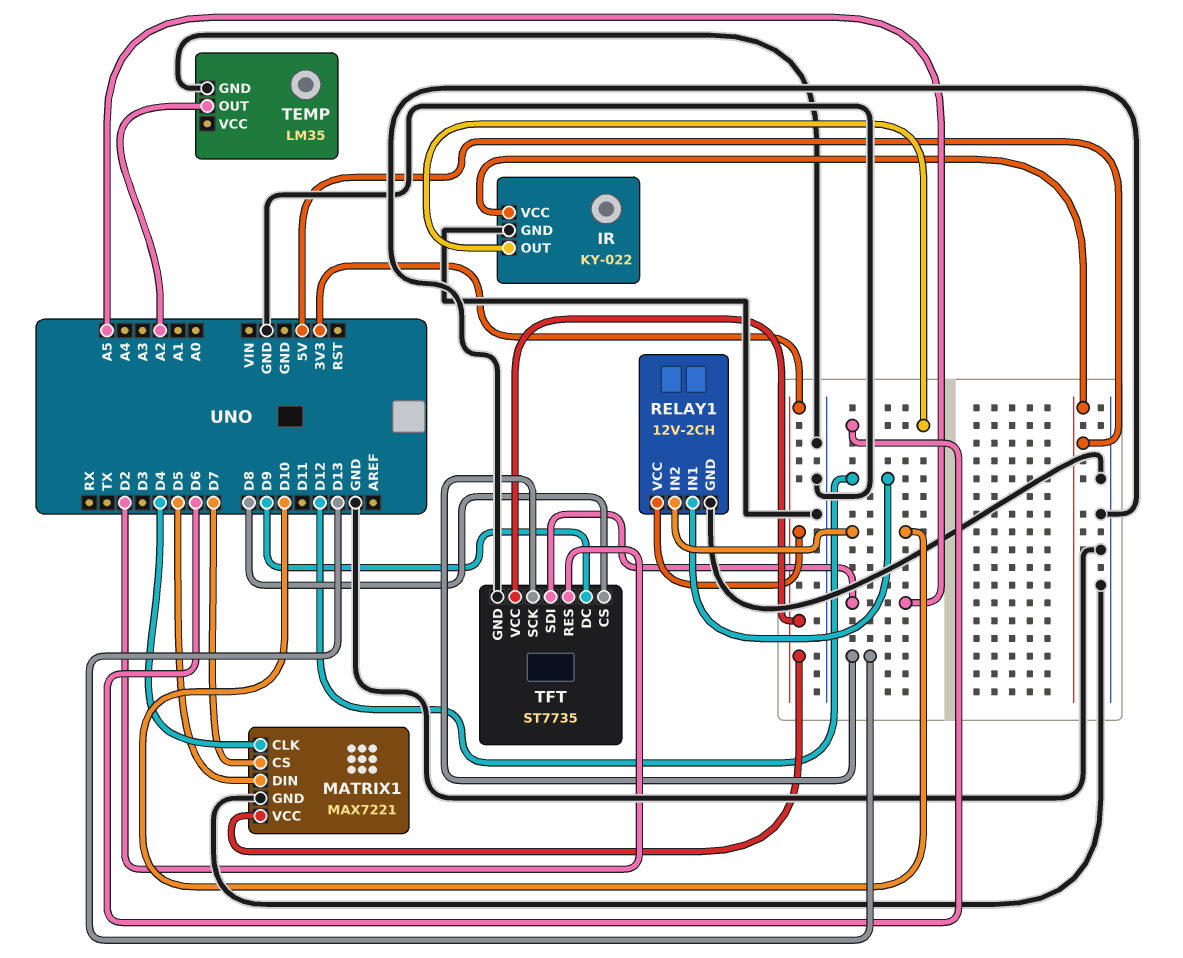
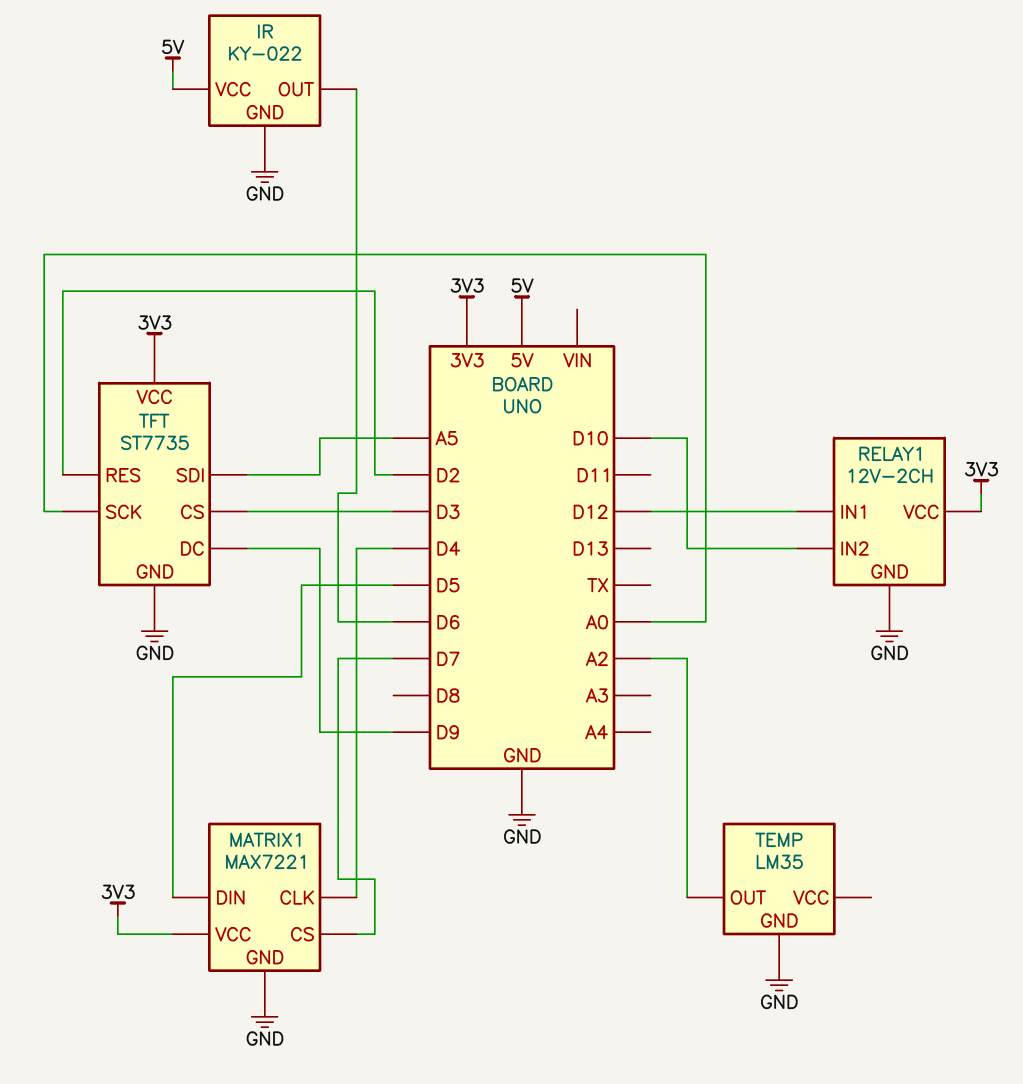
TFT pin CS: D8 -> D3
TFT pin SCK: D13 -> A0

